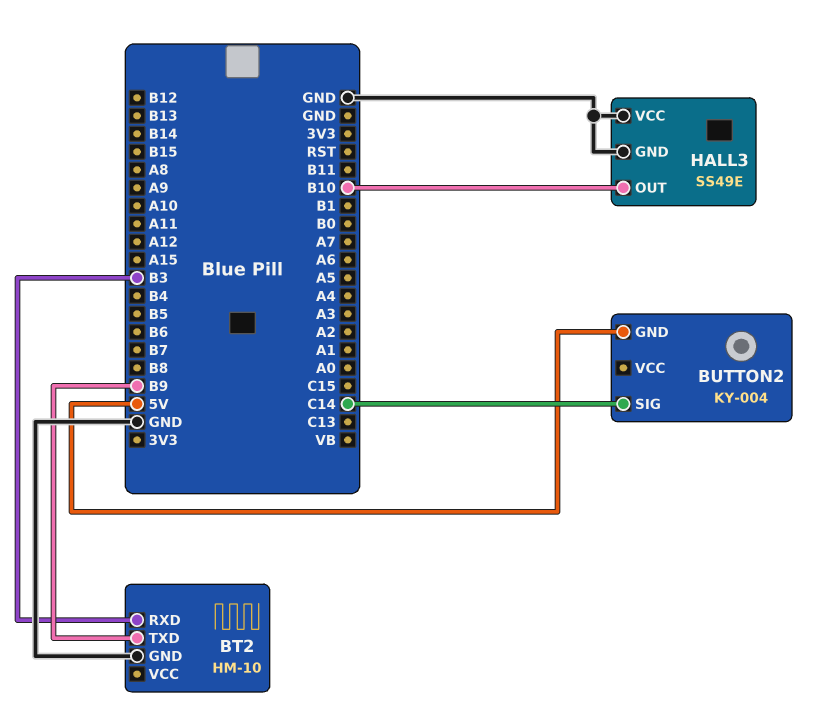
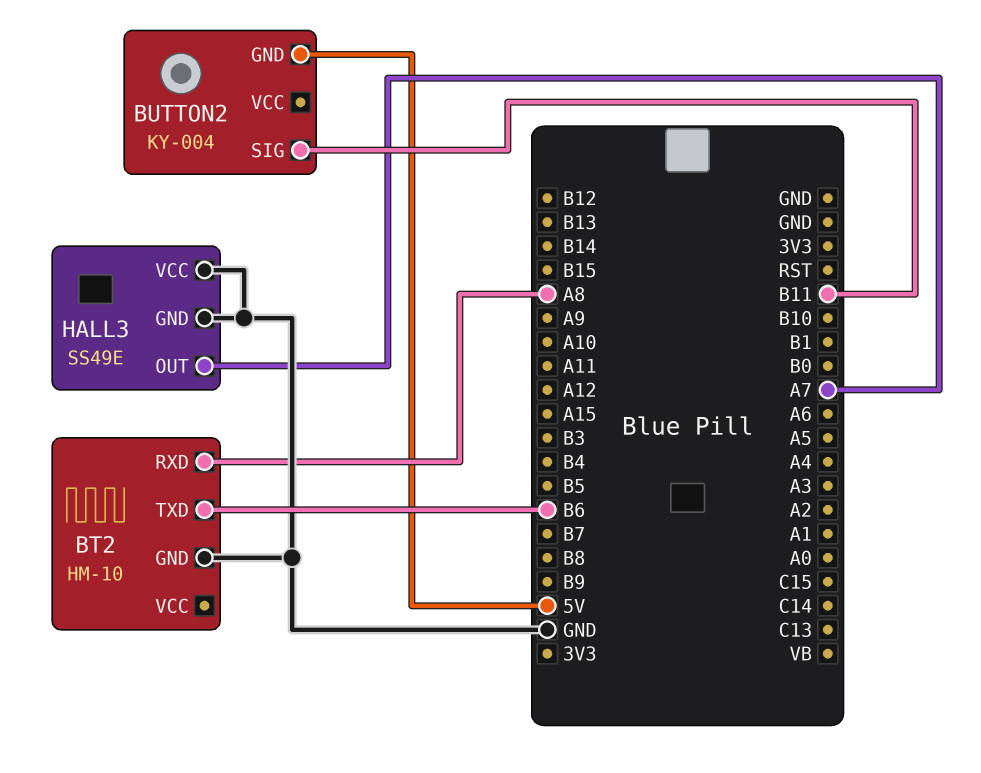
BT2 pin RXD: B3 -> A8
BT2 pin TXD: B9 -> B6
BUTTON2 pin SIG: C14 -> B11
HALL3 pin OUT: B10 -> A7

